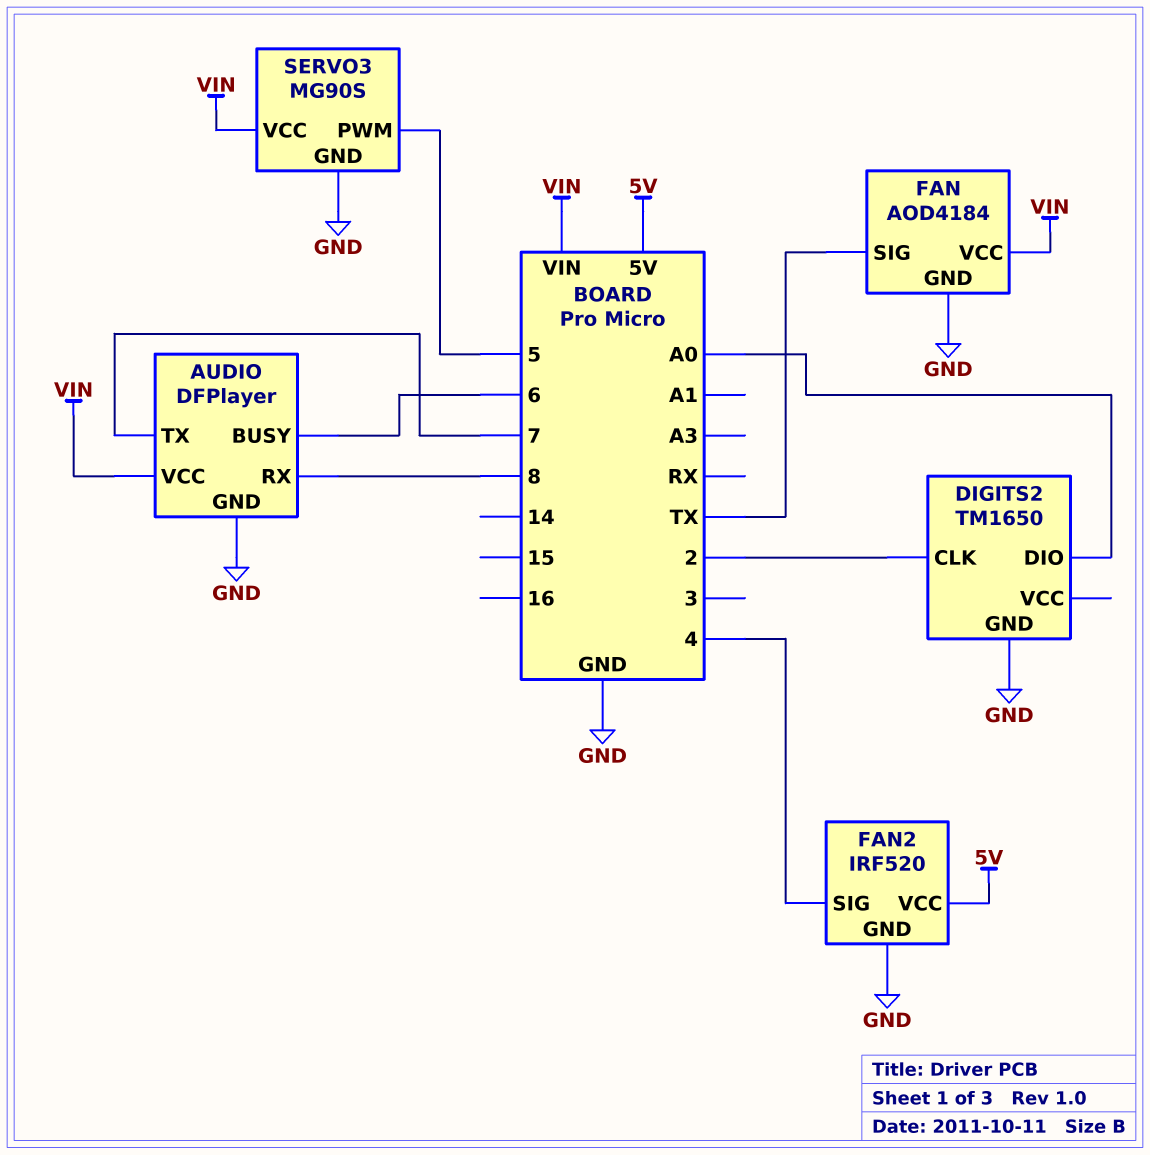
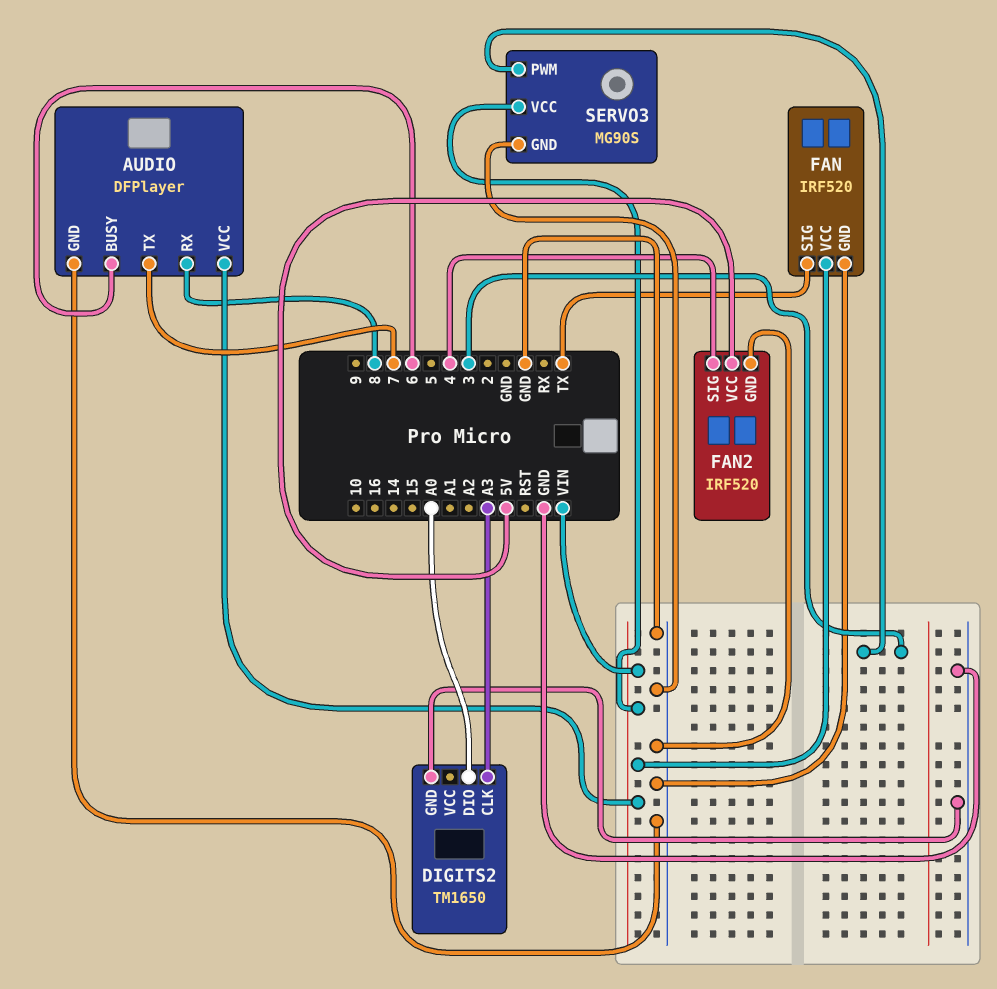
DIGITS2 pin CLK: 2 -> A3
FAN: AOD4184 -> IRF520
SERVO3 pin PWM: 5 -> 3

